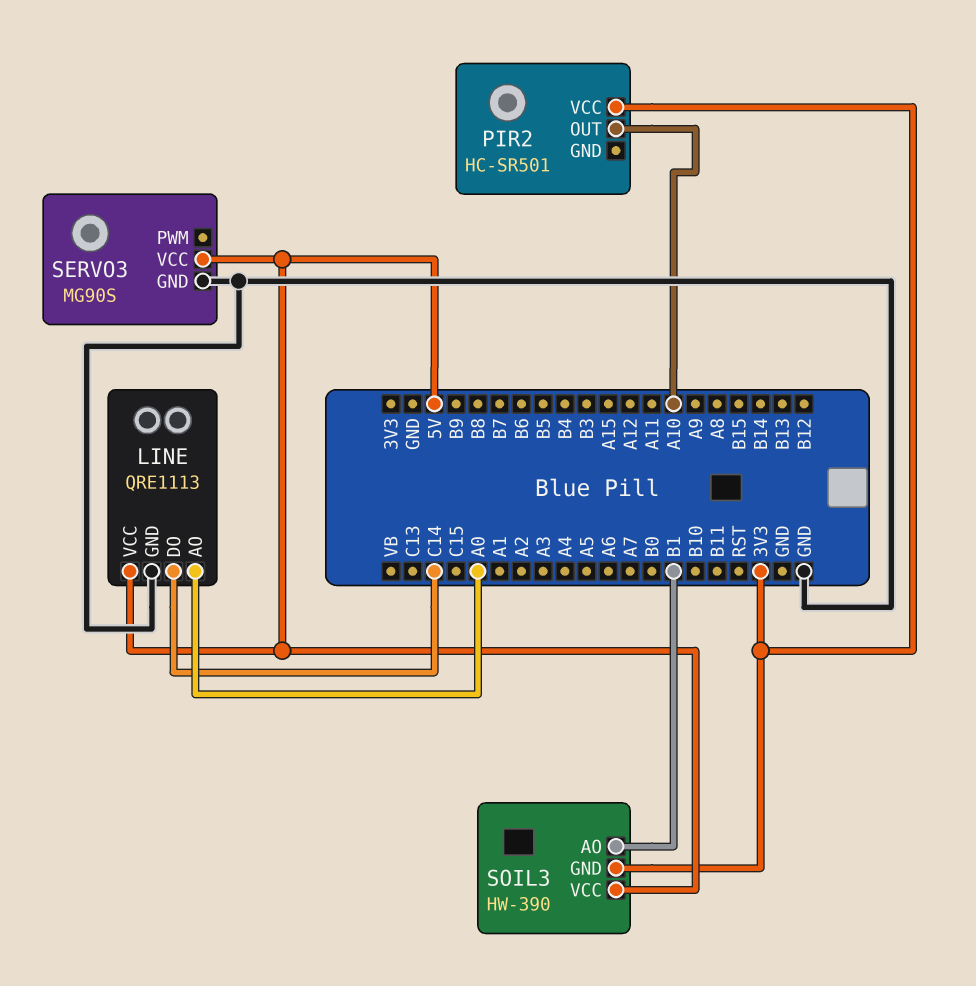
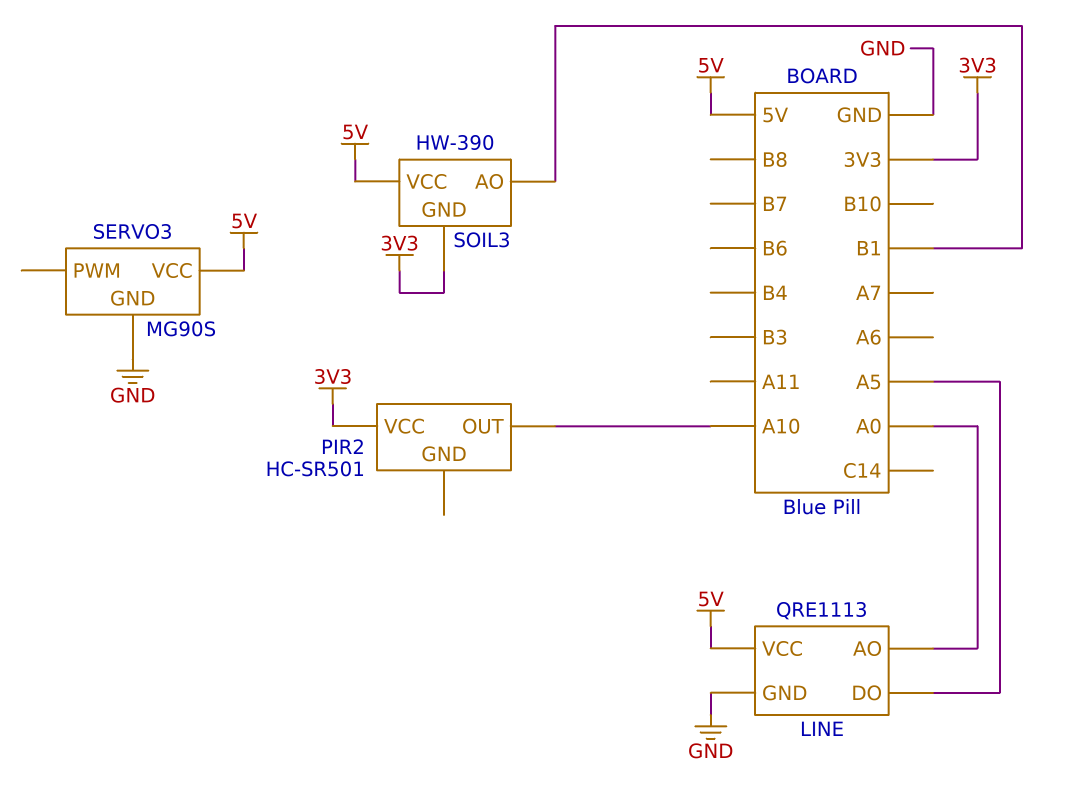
LINE pin DO: C14 -> A5

